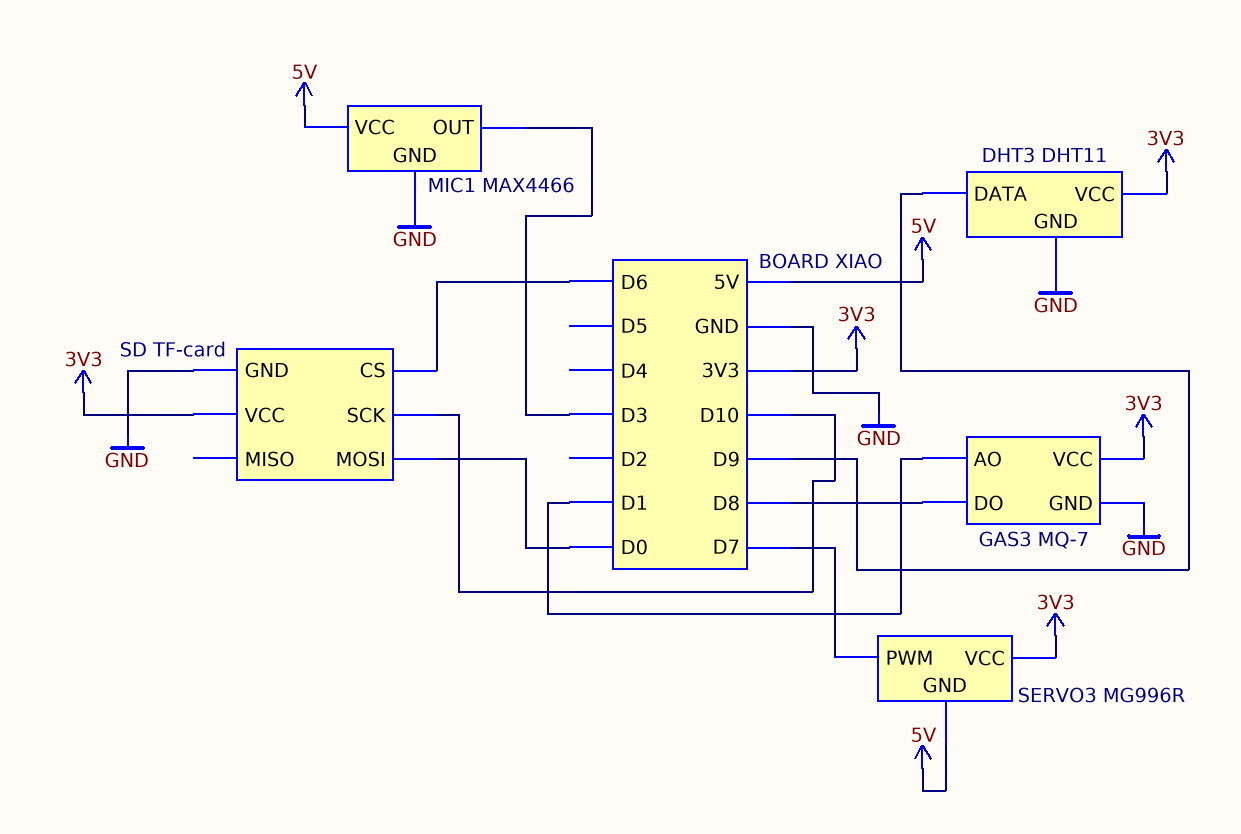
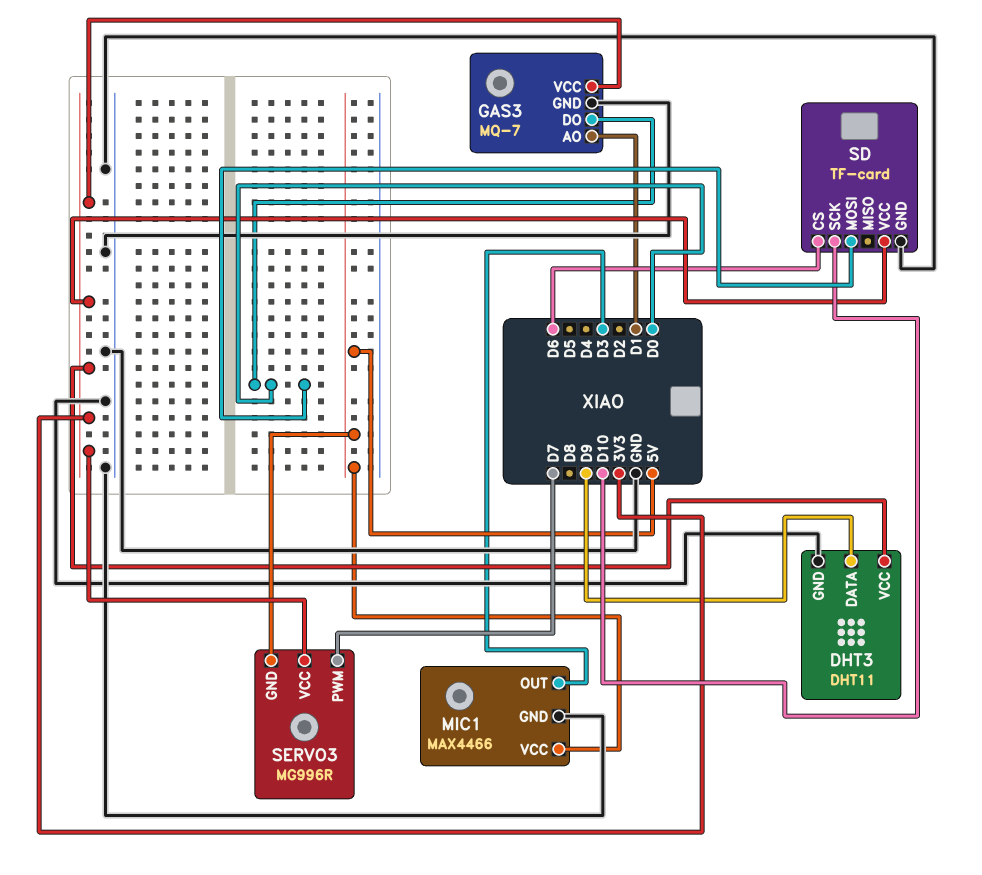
GAS3 pin DO: D8 -> D0

